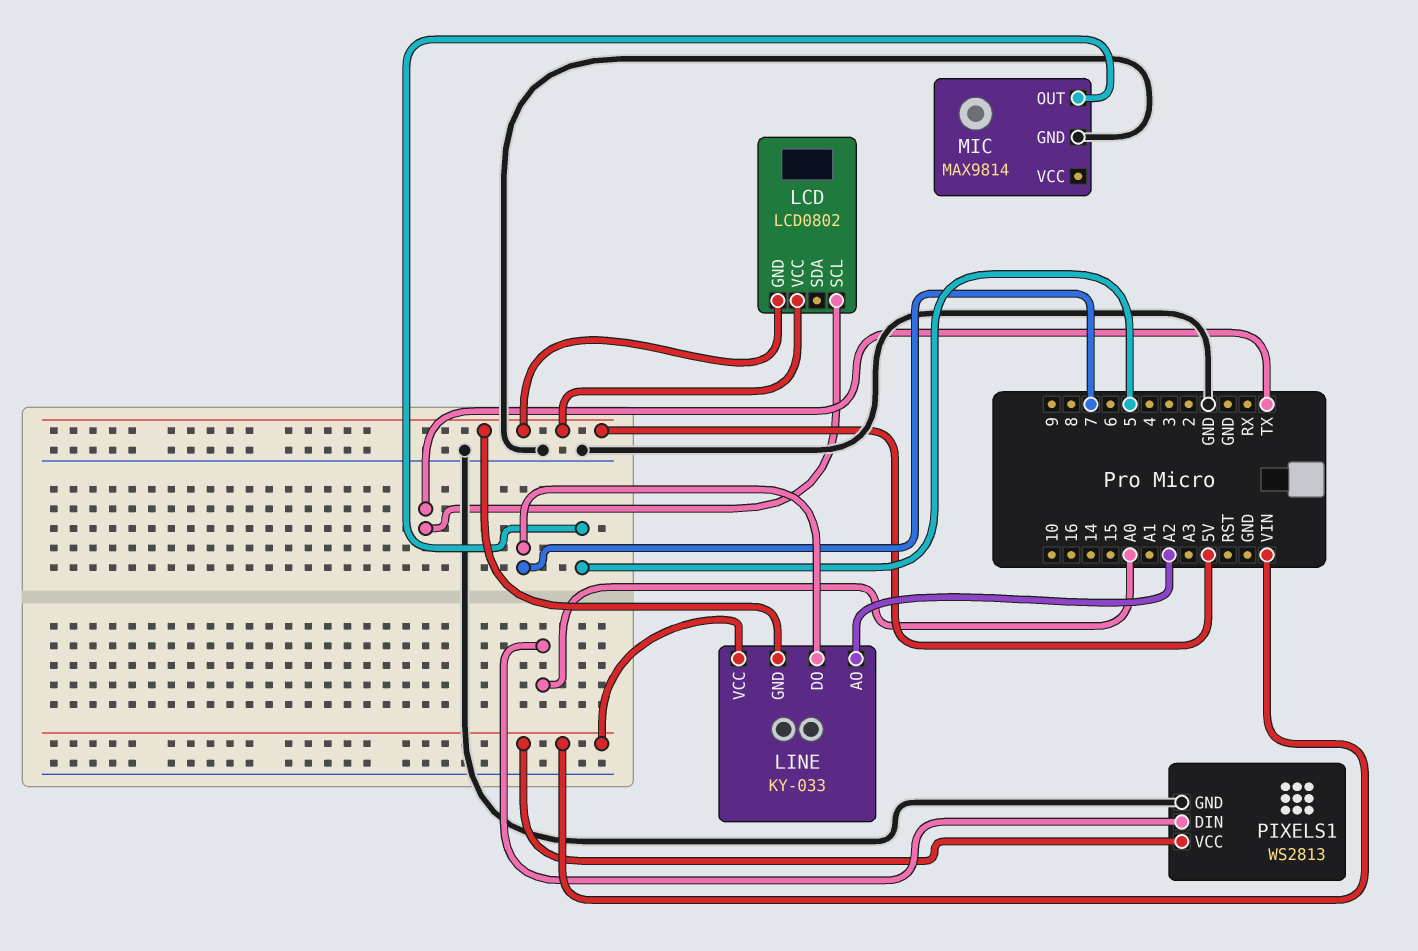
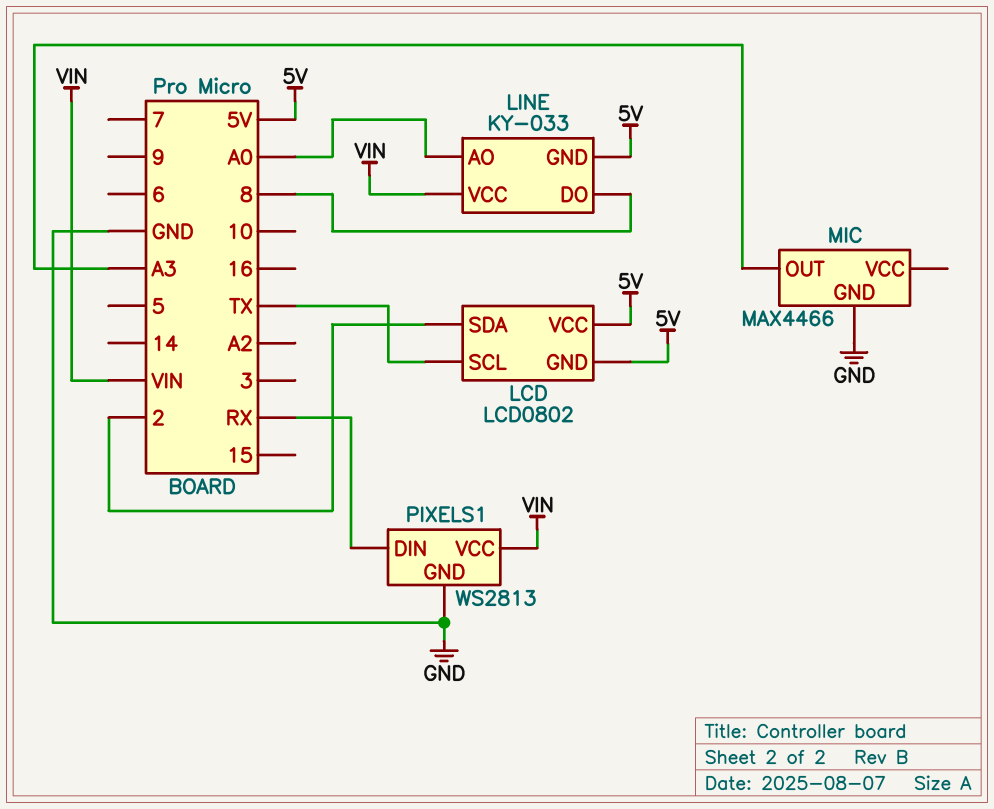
LCD pin SDA: none -> 2
LINE pin AO: A2 -> A0
LINE pin DO: 7 -> 8
MIC: MAX9814 -> MAX4466
MIC pin OUT: 5 -> A3
PIXELS1 pin DIN: A0 -> RX

